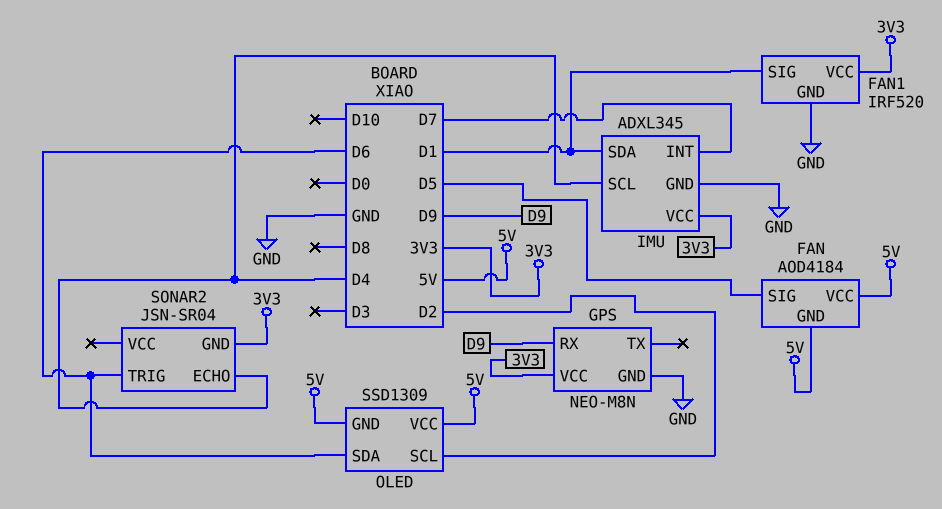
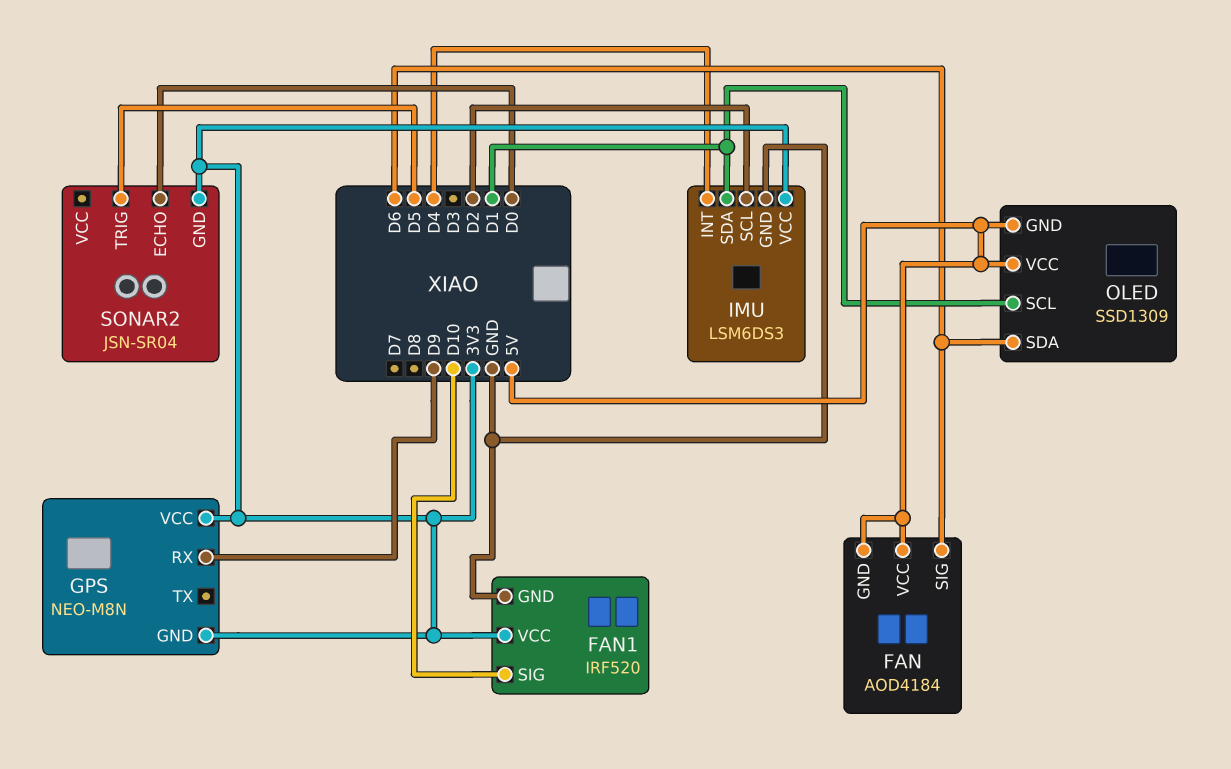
FAN pin SIG: D5 -> D6
FAN1 pin SIG: D1 -> D10
GPS pin GND: GND -> 3V3
IMU: ADXL345 -> LSM6DS3
IMU pin INT: D7 -> D4
IMU pin SCL: D4 -> D2
OLED pin SCL: D2 -> D1
SONAR2 pin ECHO: D4 -> D0
SONAR2 pin TRIG: D6 -> D5

